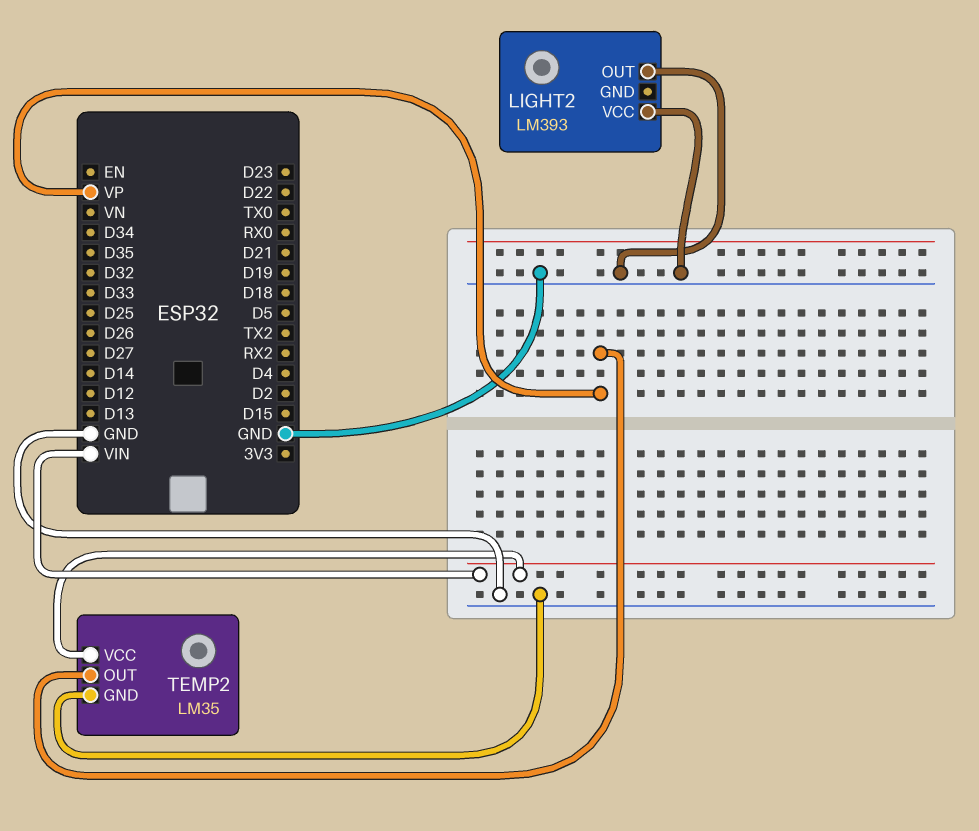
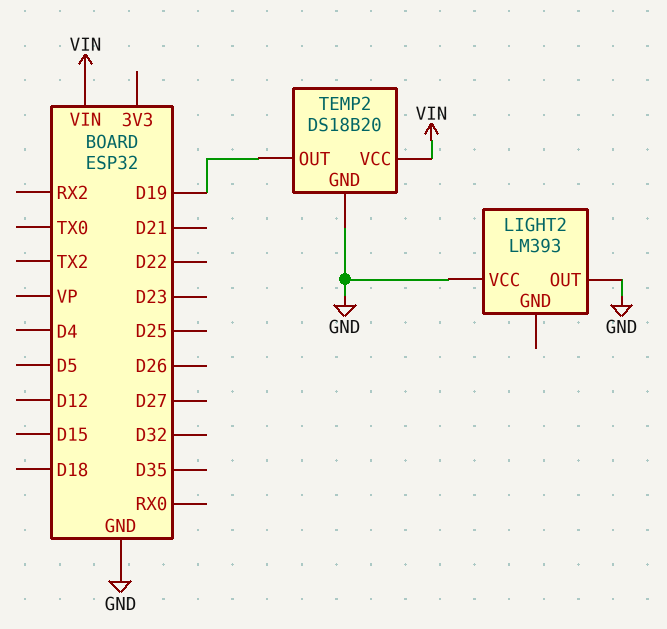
TEMP2: LM35 -> DS18B20
TEMP2 pin OUT: VP -> D19

